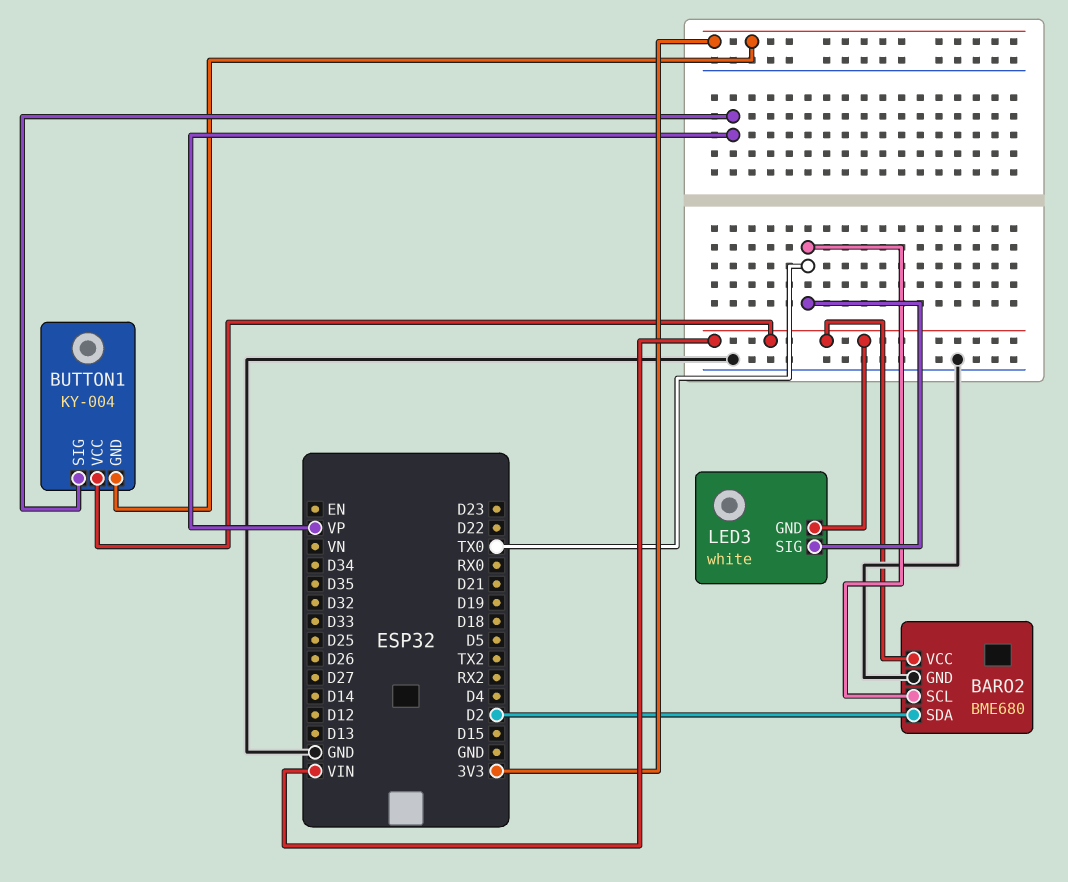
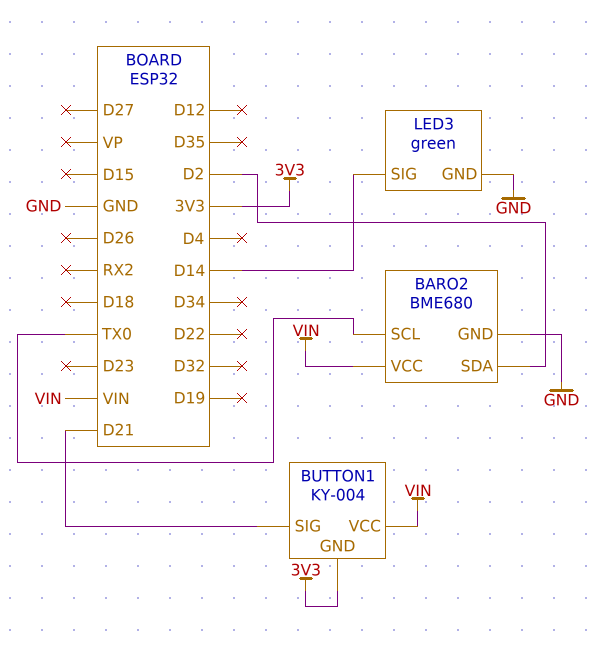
BUTTON1 pin SIG: VP -> D21
LED3: white -> green
LED3 pin GND: VIN -> GND
LED3 pin SIG: TX0 -> D14

